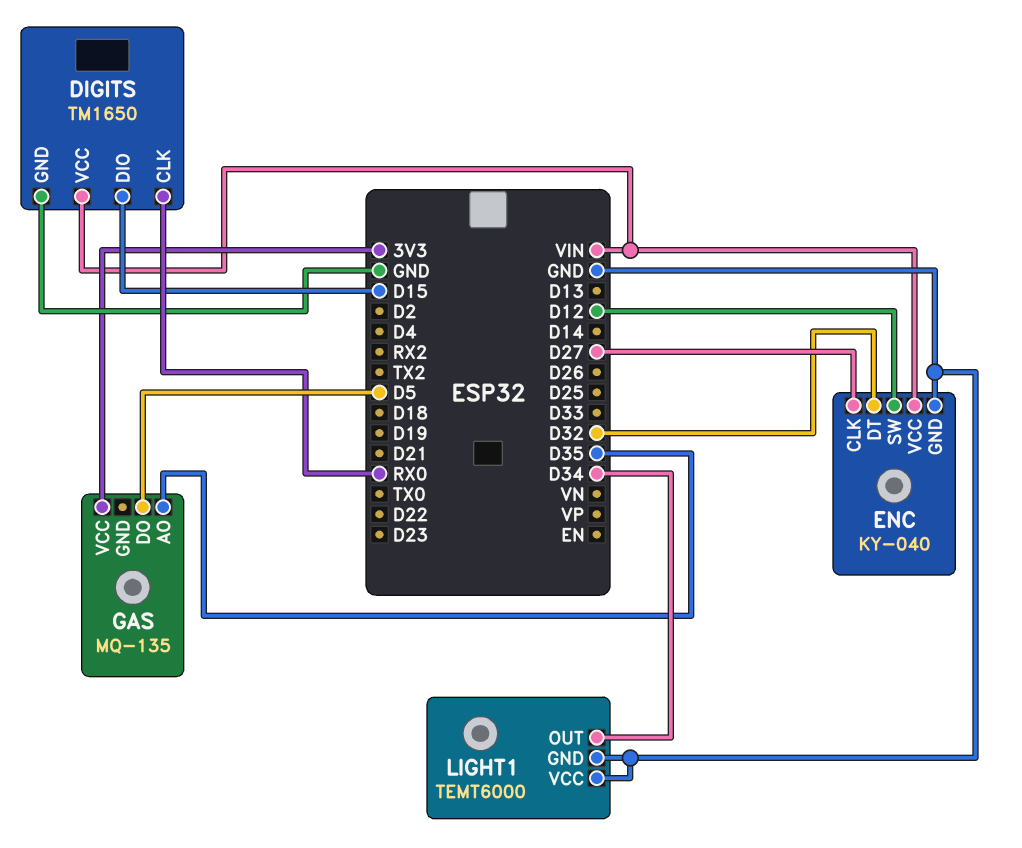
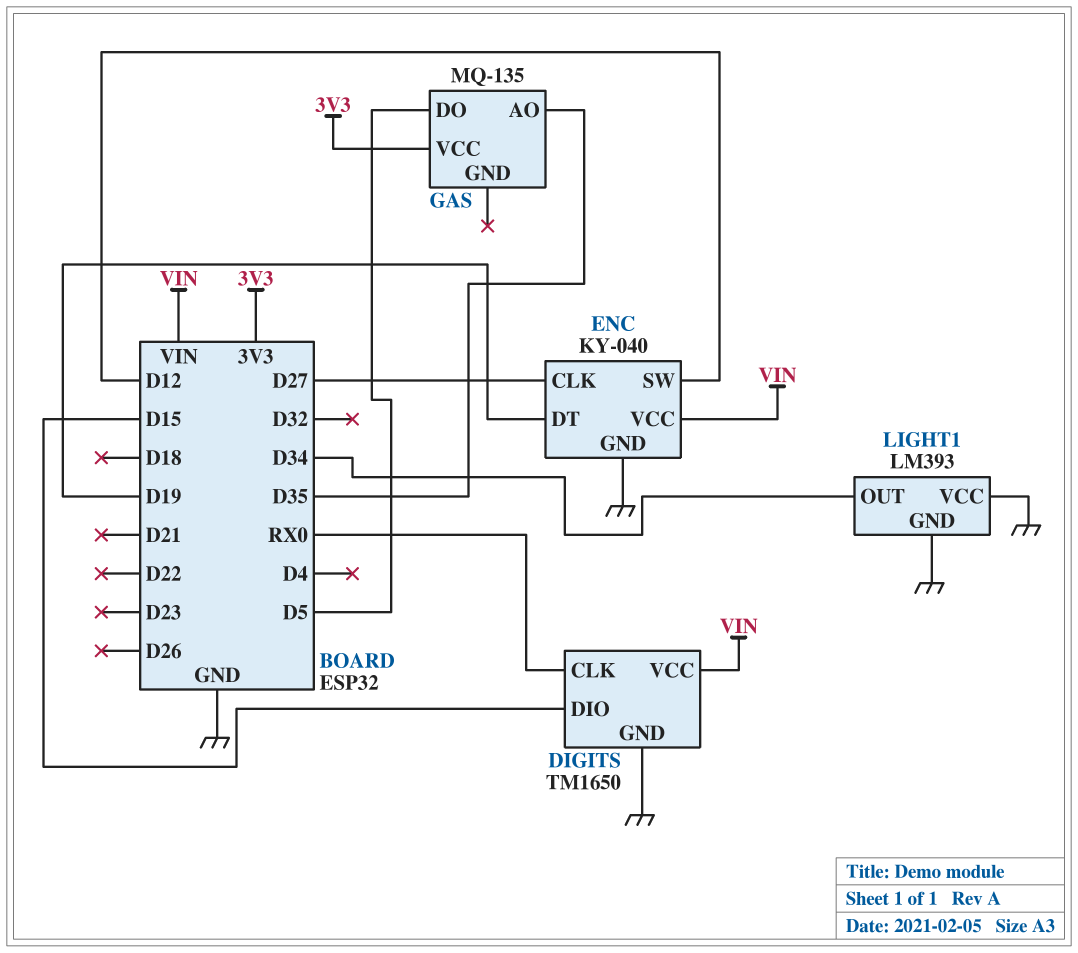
ENC pin DT: D32 -> D19
LIGHT1: TEMT6000 -> LM393

